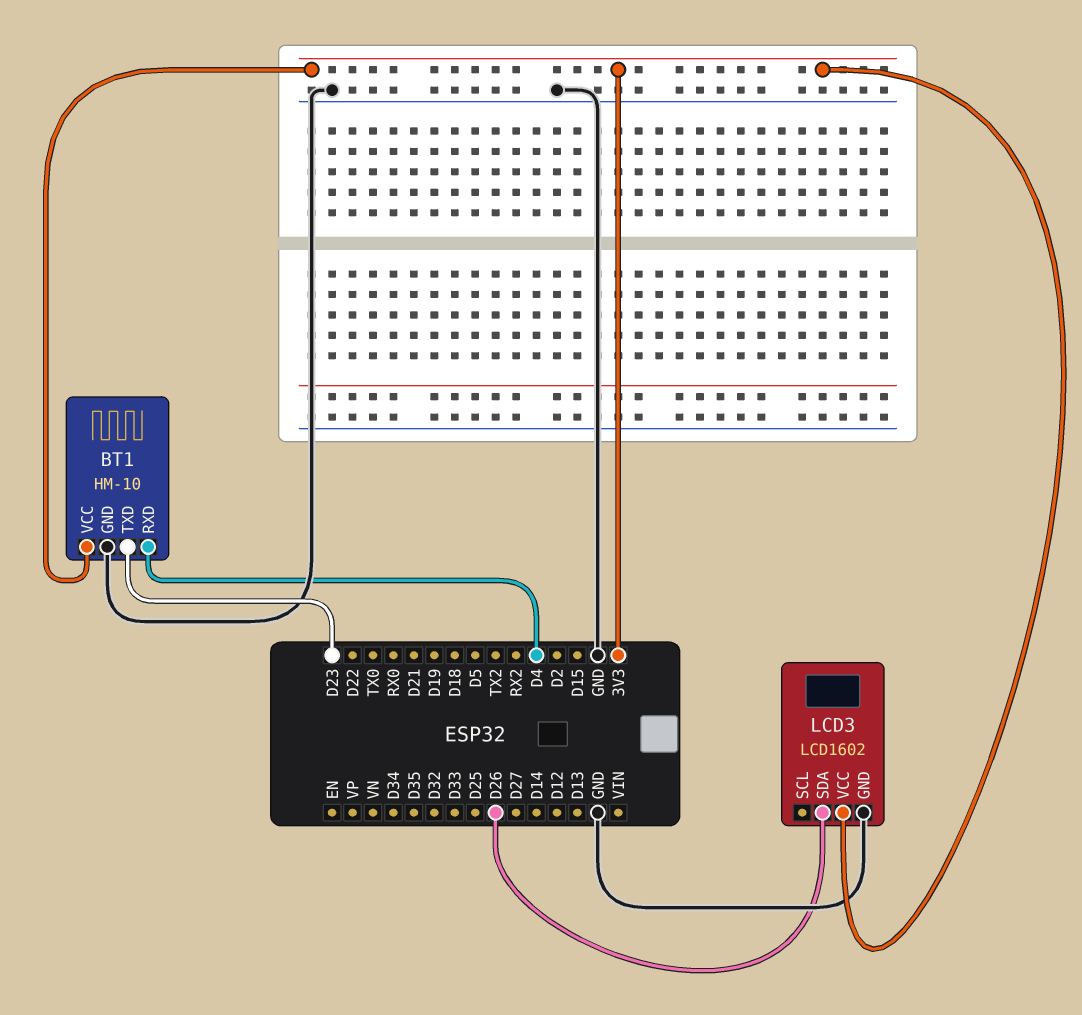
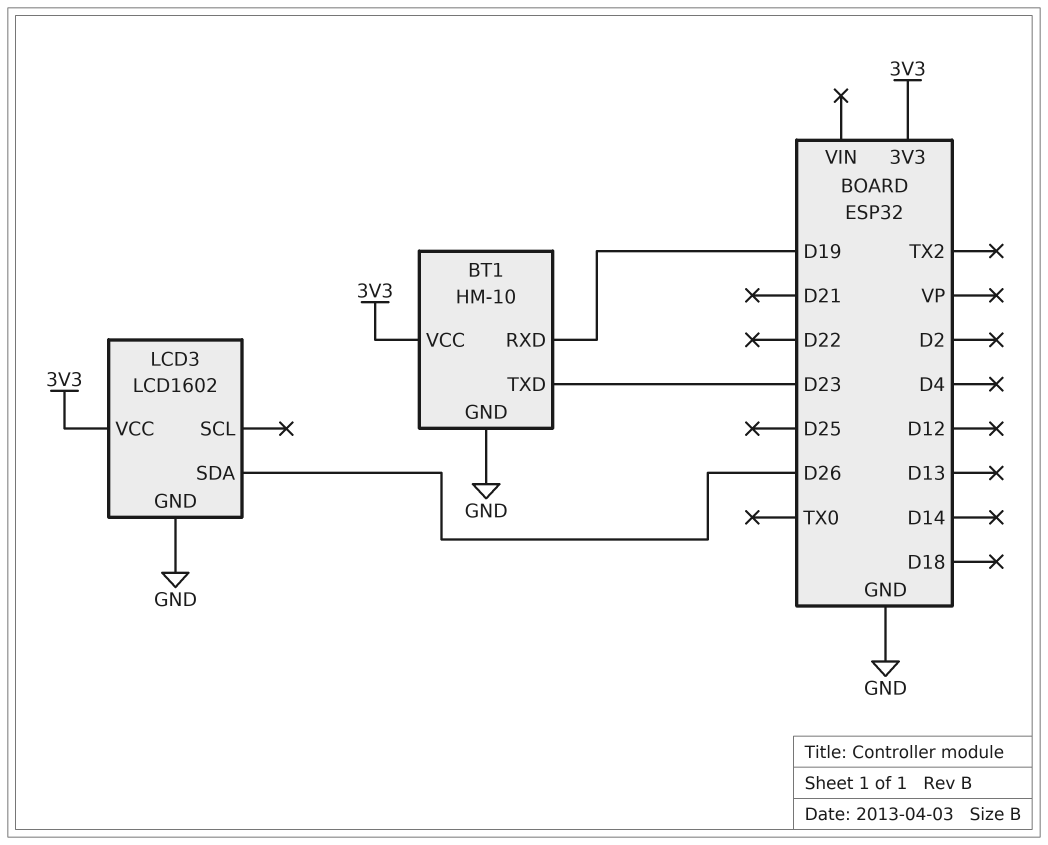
BT1 pin RXD: D4 -> D19

